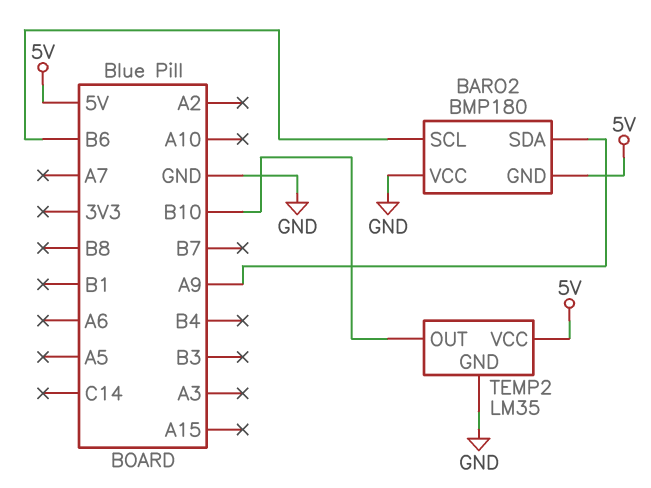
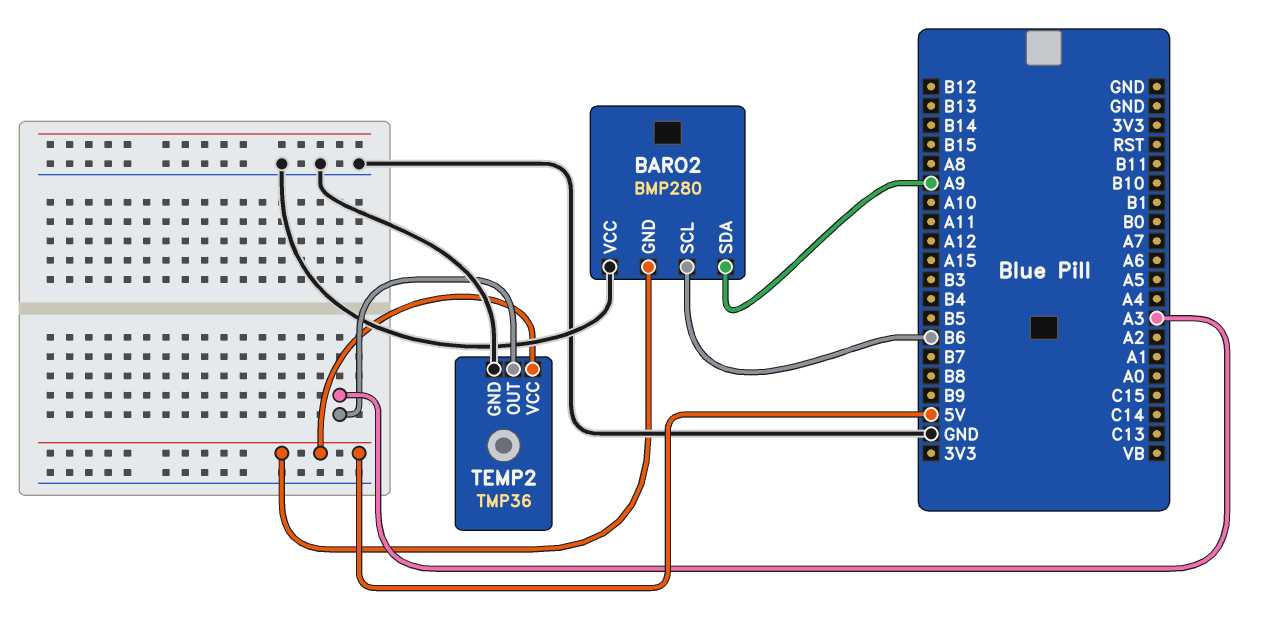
BARO2: BMP180 -> BMP280
TEMP2: LM35 -> TMP36
TEMP2 pin OUT: B10 -> A3

